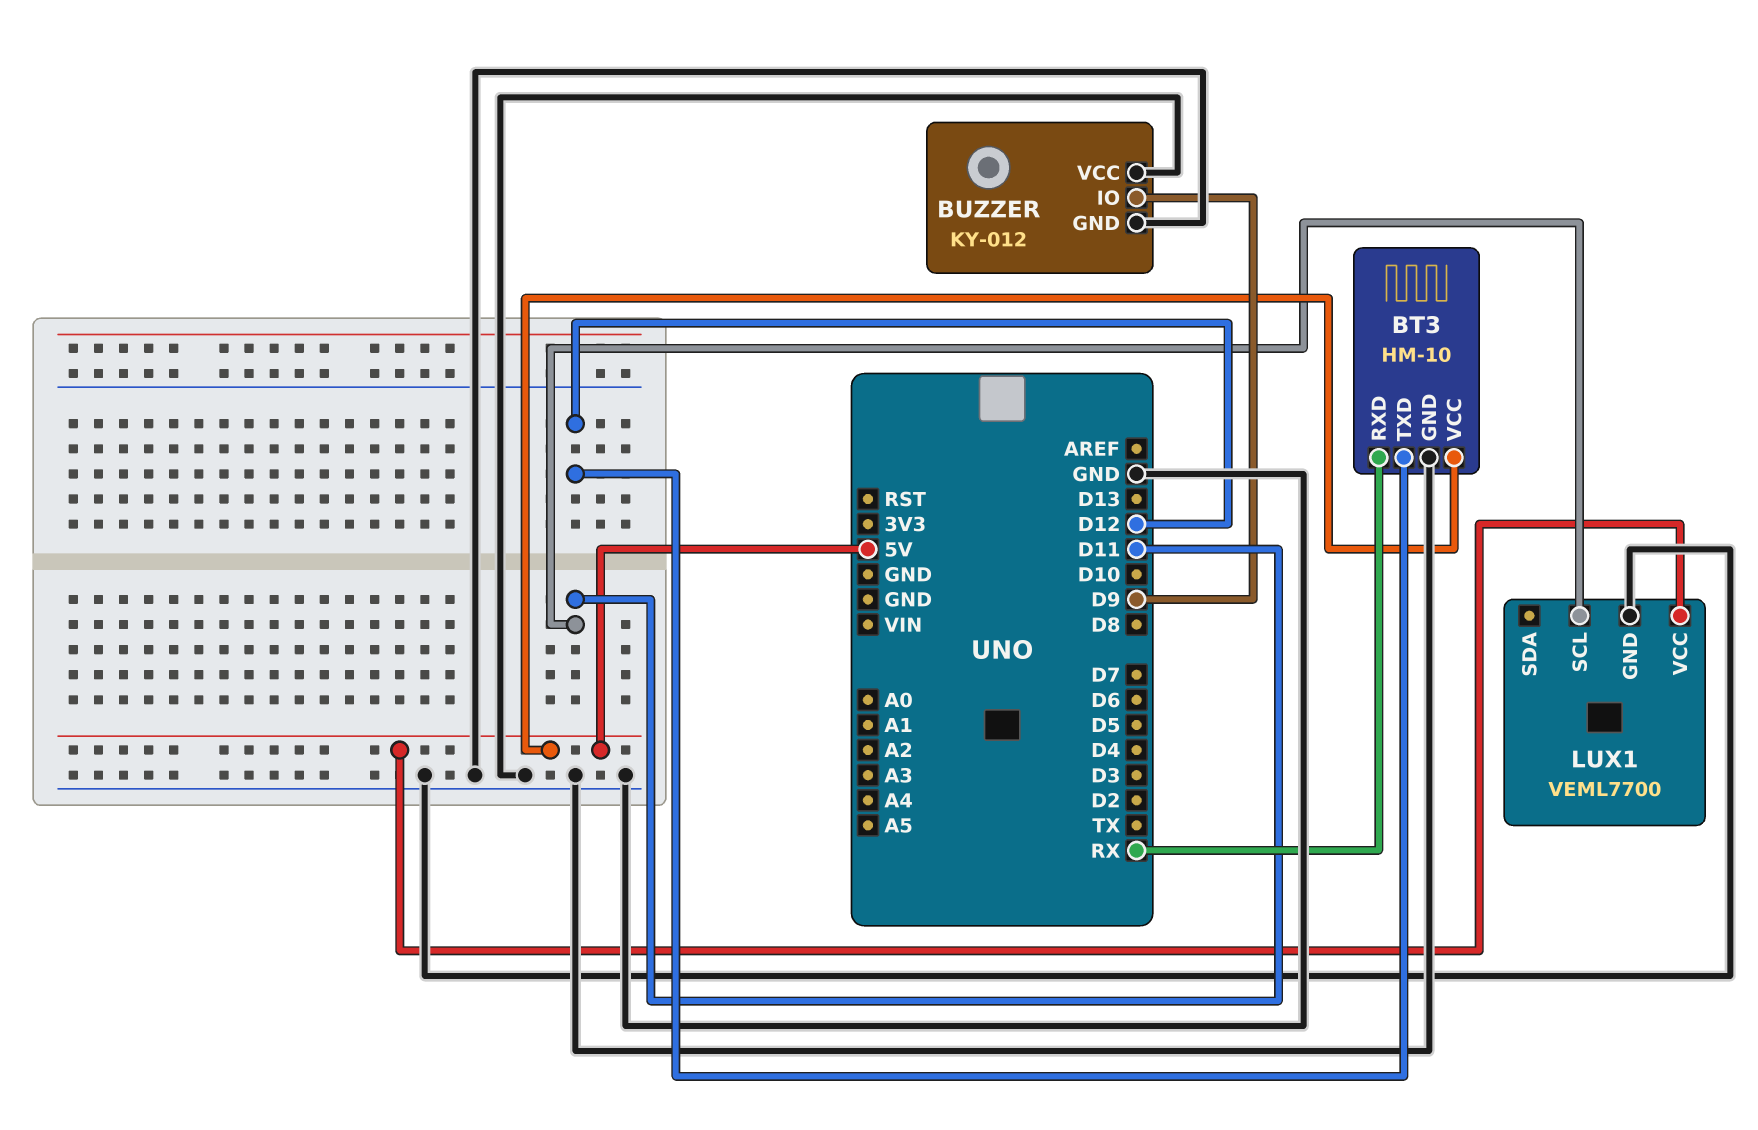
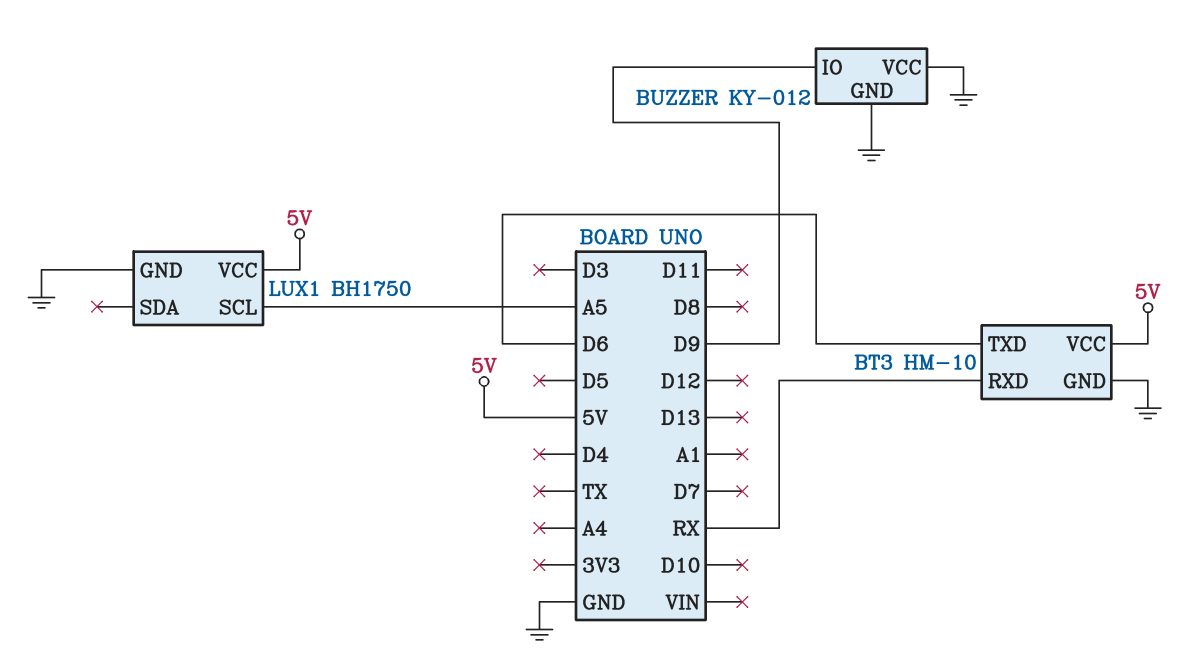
BT3 pin TXD: D12 -> D6
LUX1: VEML7700 -> BH1750
LUX1 pin SCL: D11 -> A5

